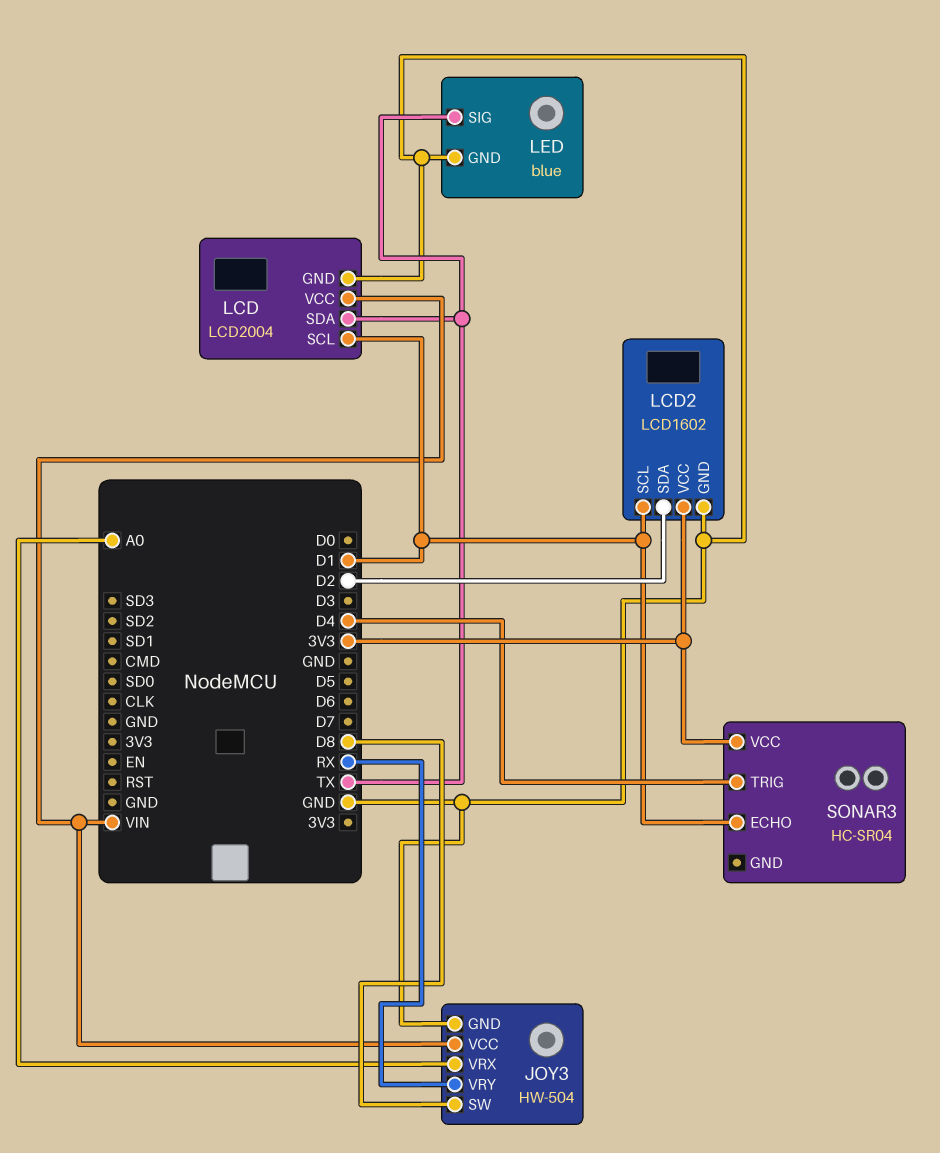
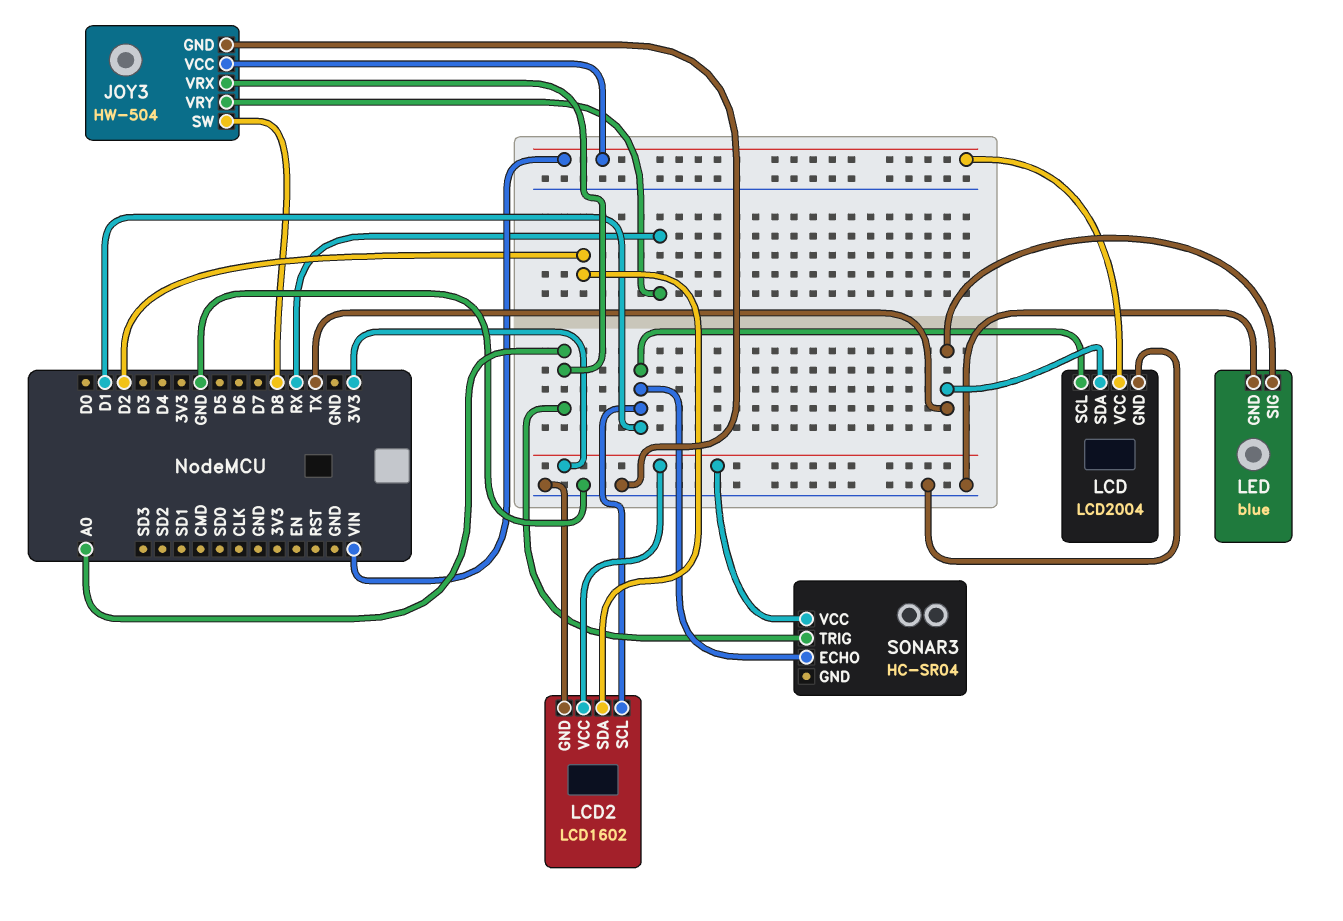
SONAR3 pin TRIG: D4 -> A0

